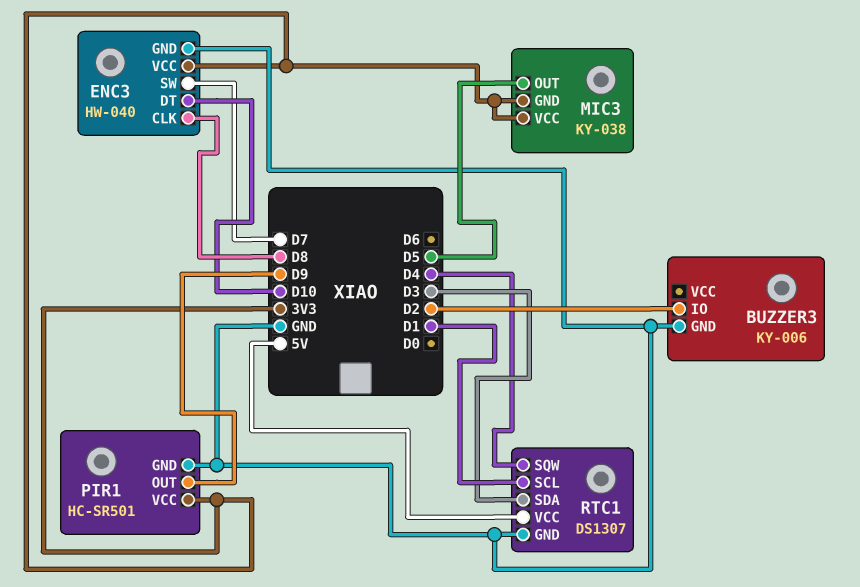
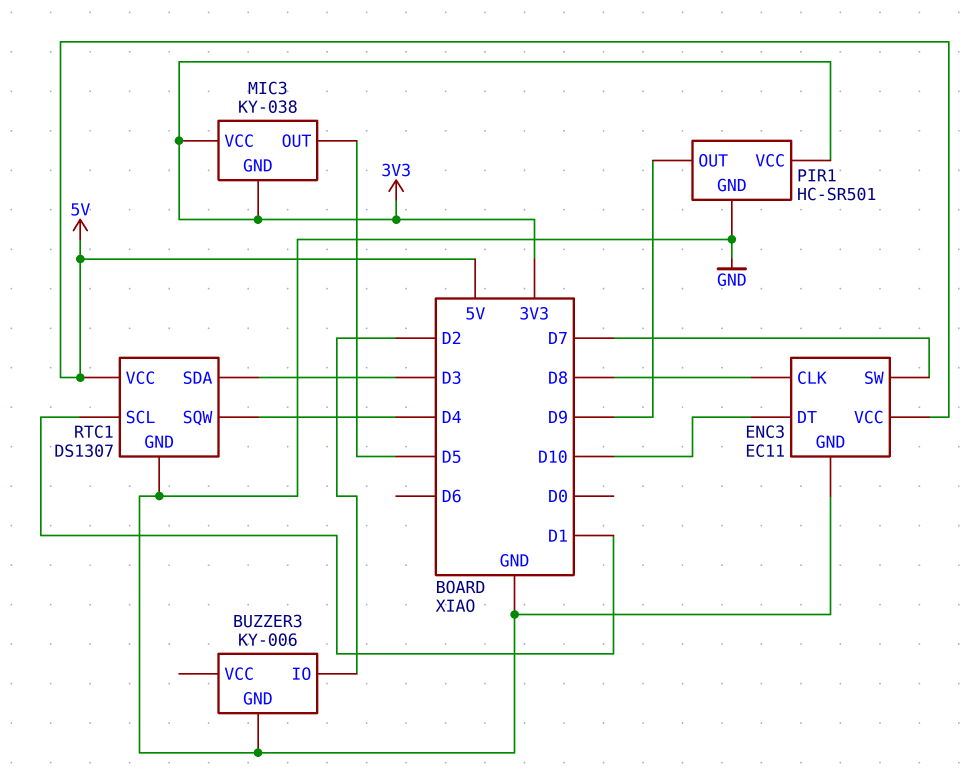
ENC3: HW-040 -> EC11
ENC3 pin VCC: 3V3 -> 5V

